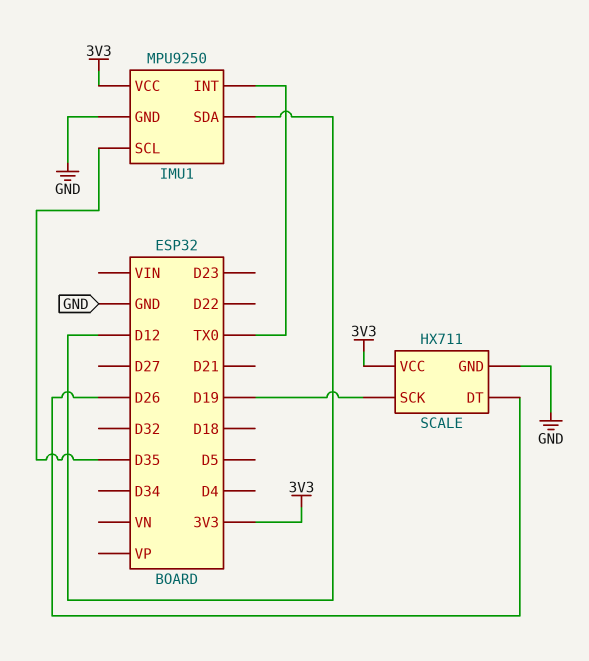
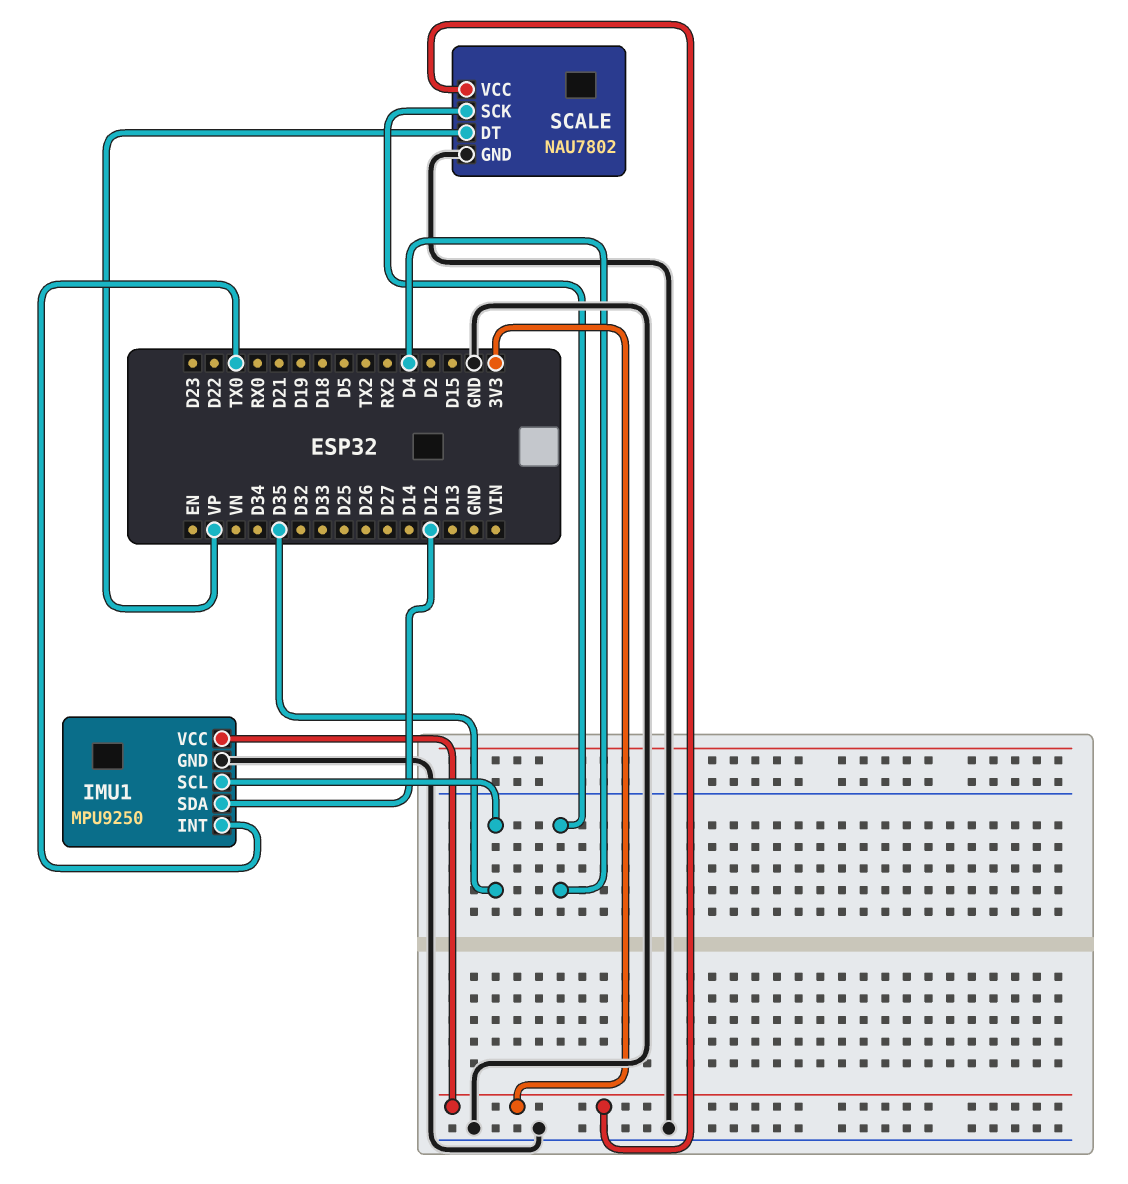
SCALE: HX711 -> NAU7802
SCALE pin DT: D26 -> VP
SCALE pin SCK: D19 -> D4

